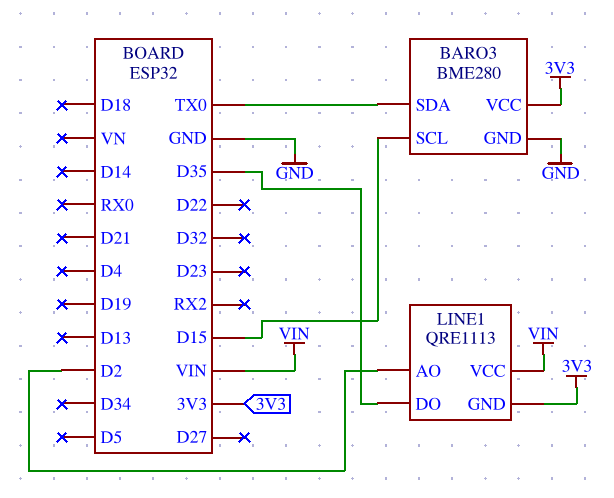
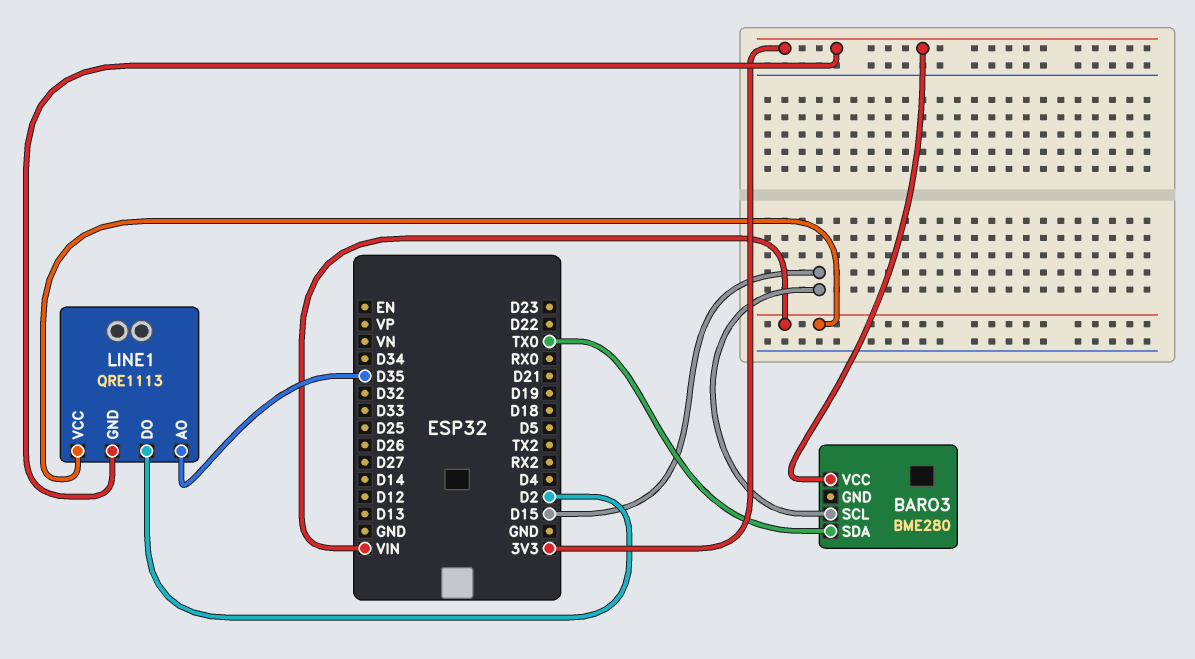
BARO3 pin GND: GND -> none
LINE1 pin AO: D2 -> D35
LINE1 pin DO: D35 -> D2

